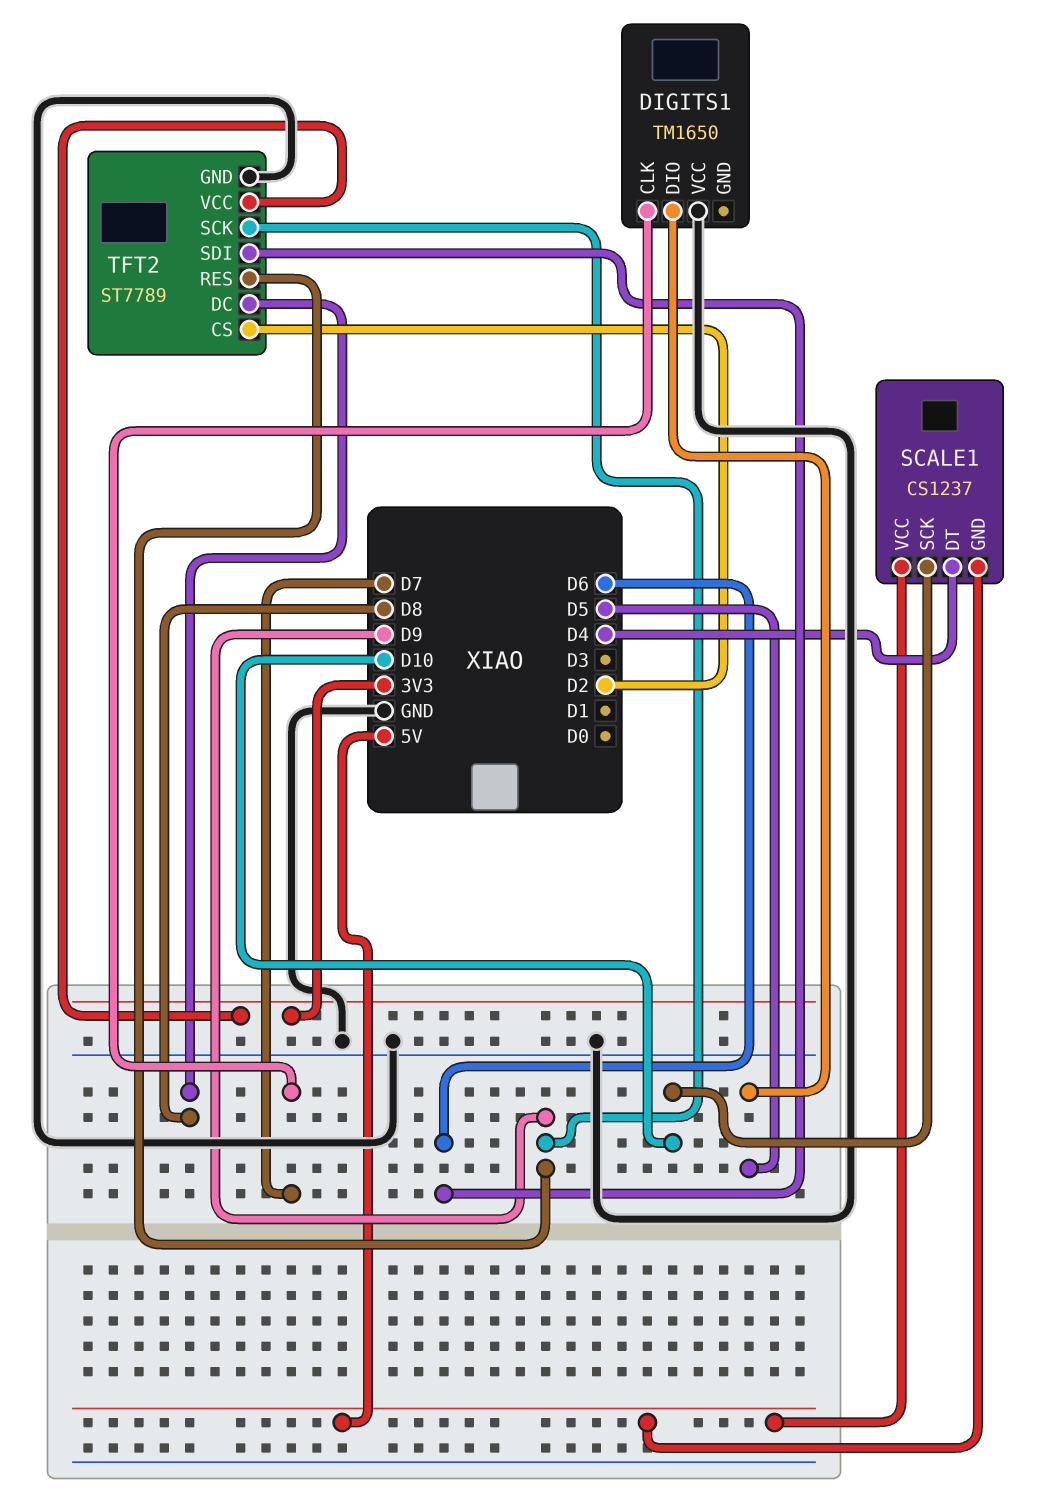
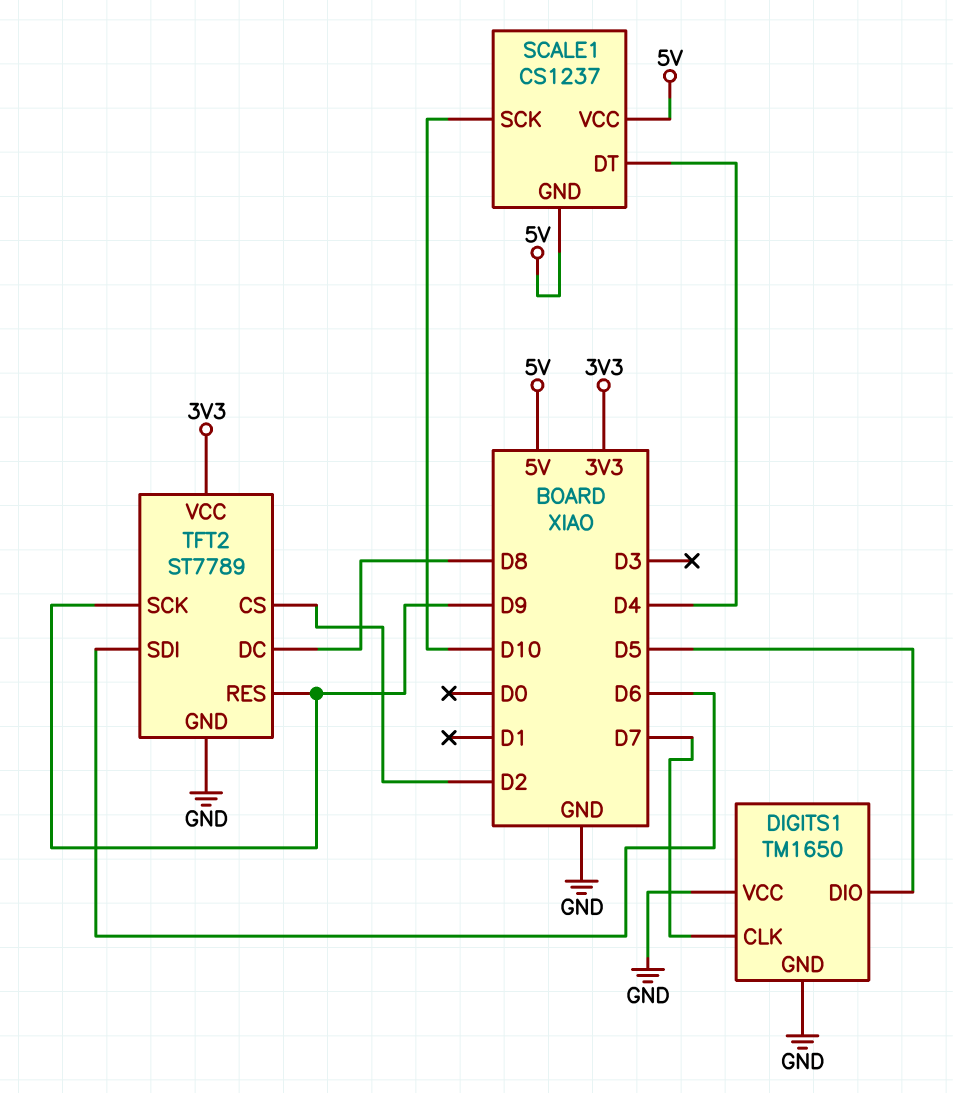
DIGITS1 pin GND: none -> GND

